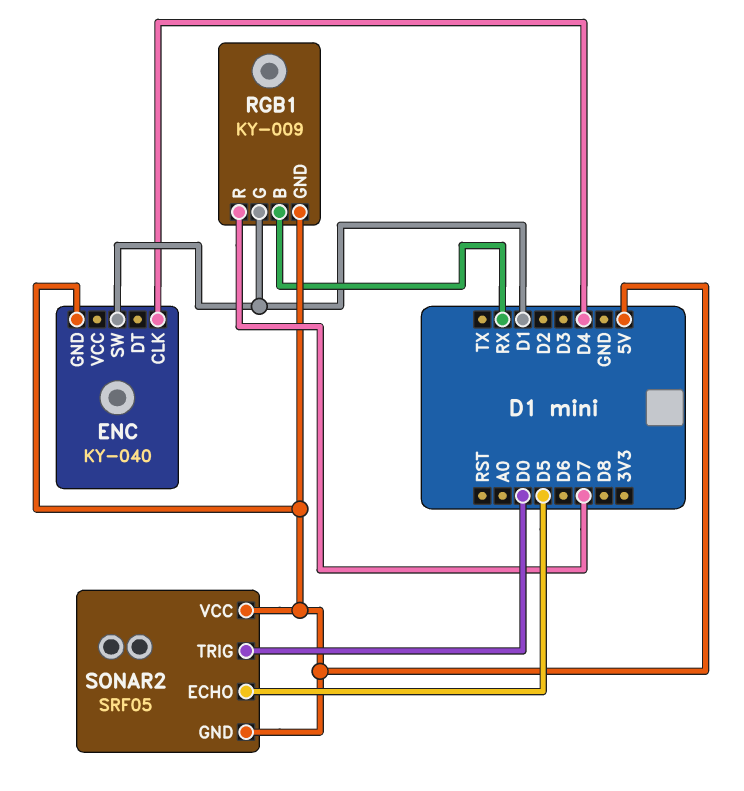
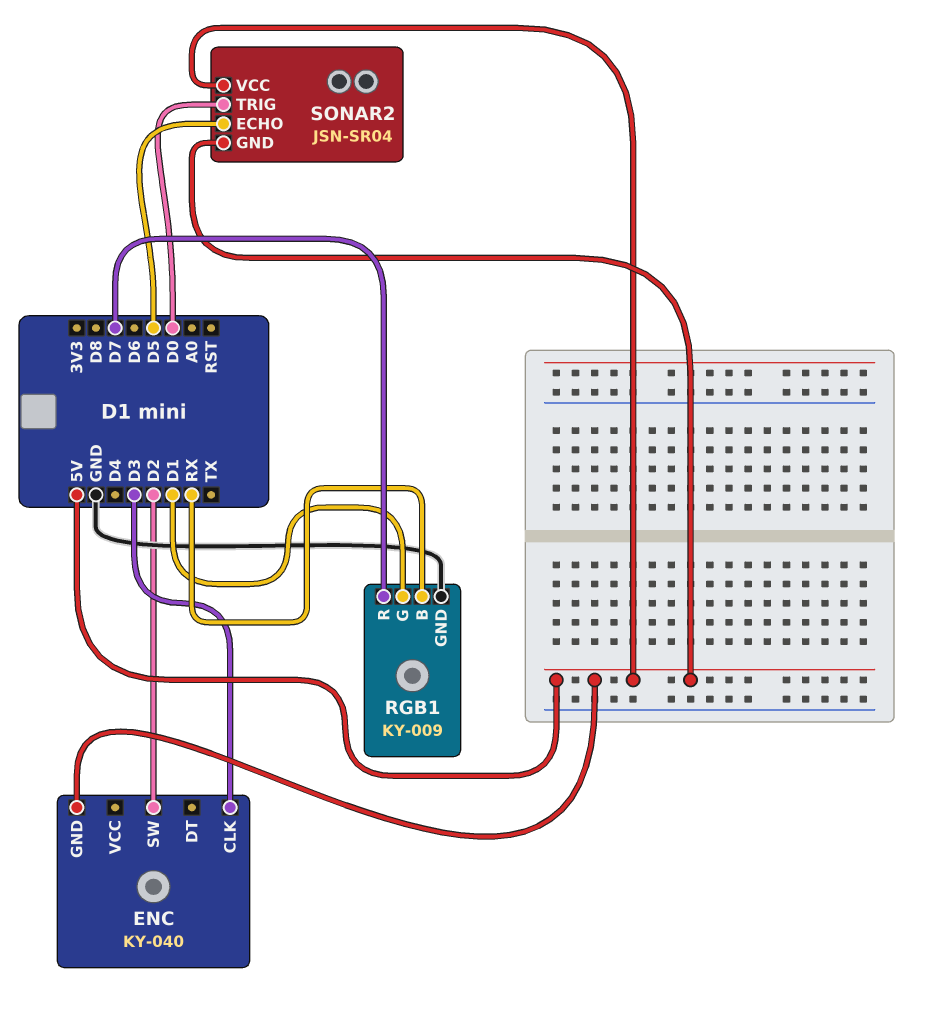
ENC pin CLK: D4 -> D3
ENC pin SW: D1 -> D2
RGB1 pin GND: 5V -> GND
SONAR2: SRF05 -> JSN-SR04

